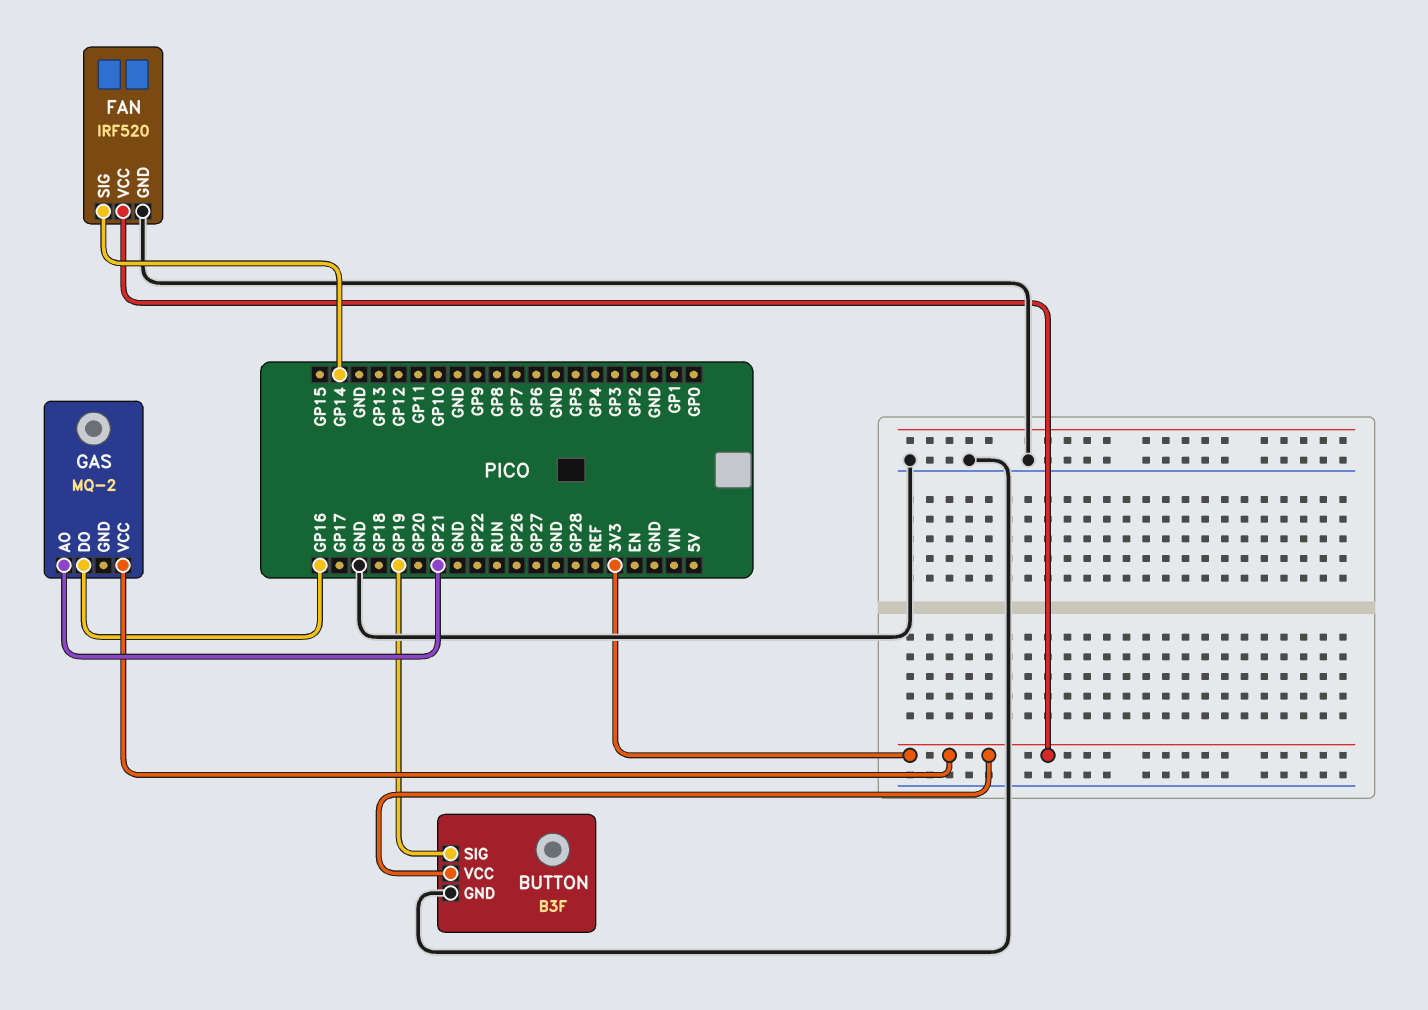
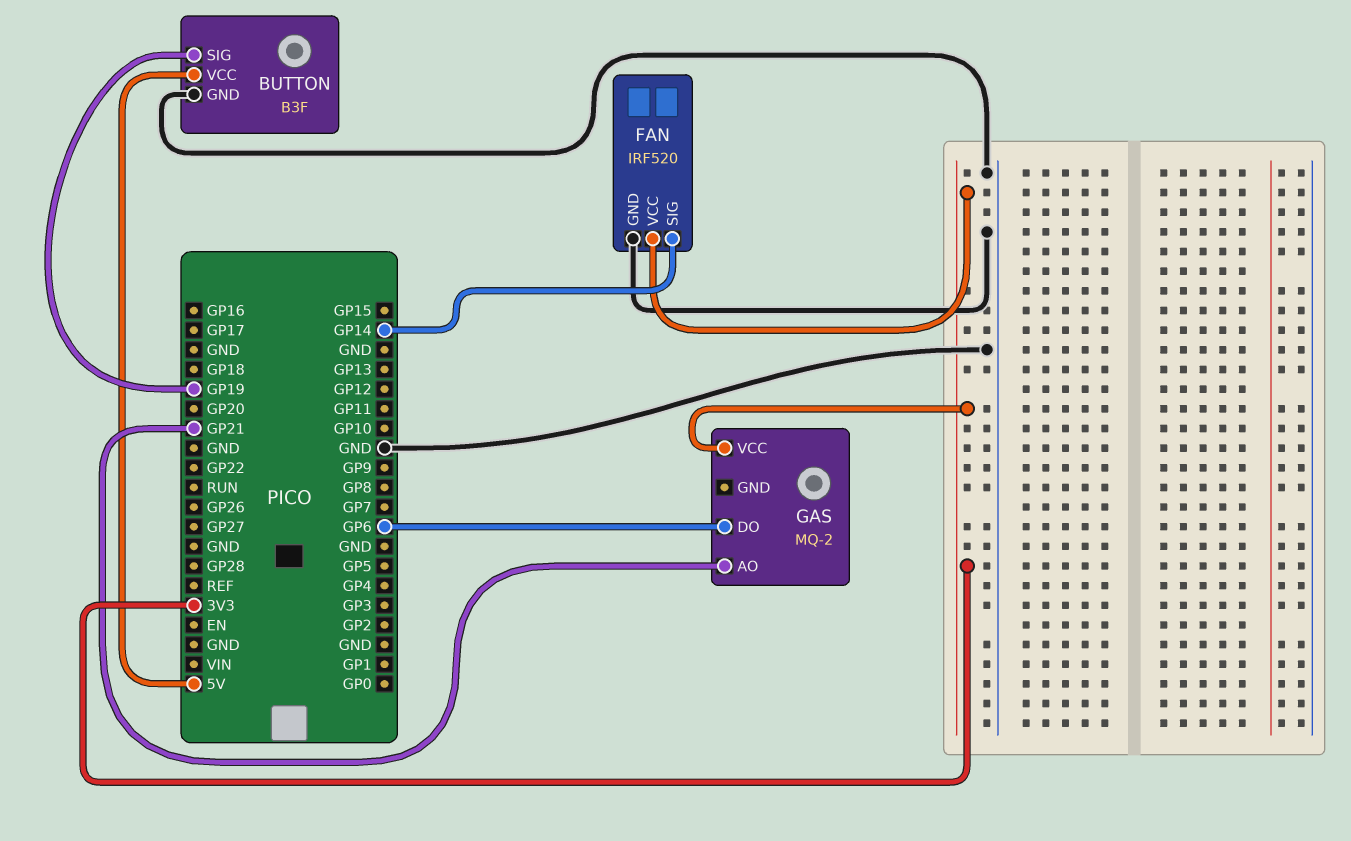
BUTTON pin VCC: 3V3 -> 5V
GAS pin DO: GP16 -> GP6

